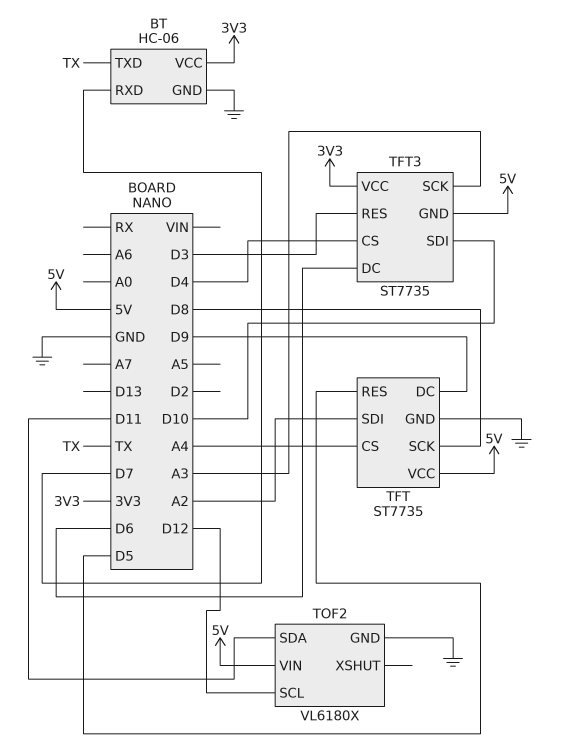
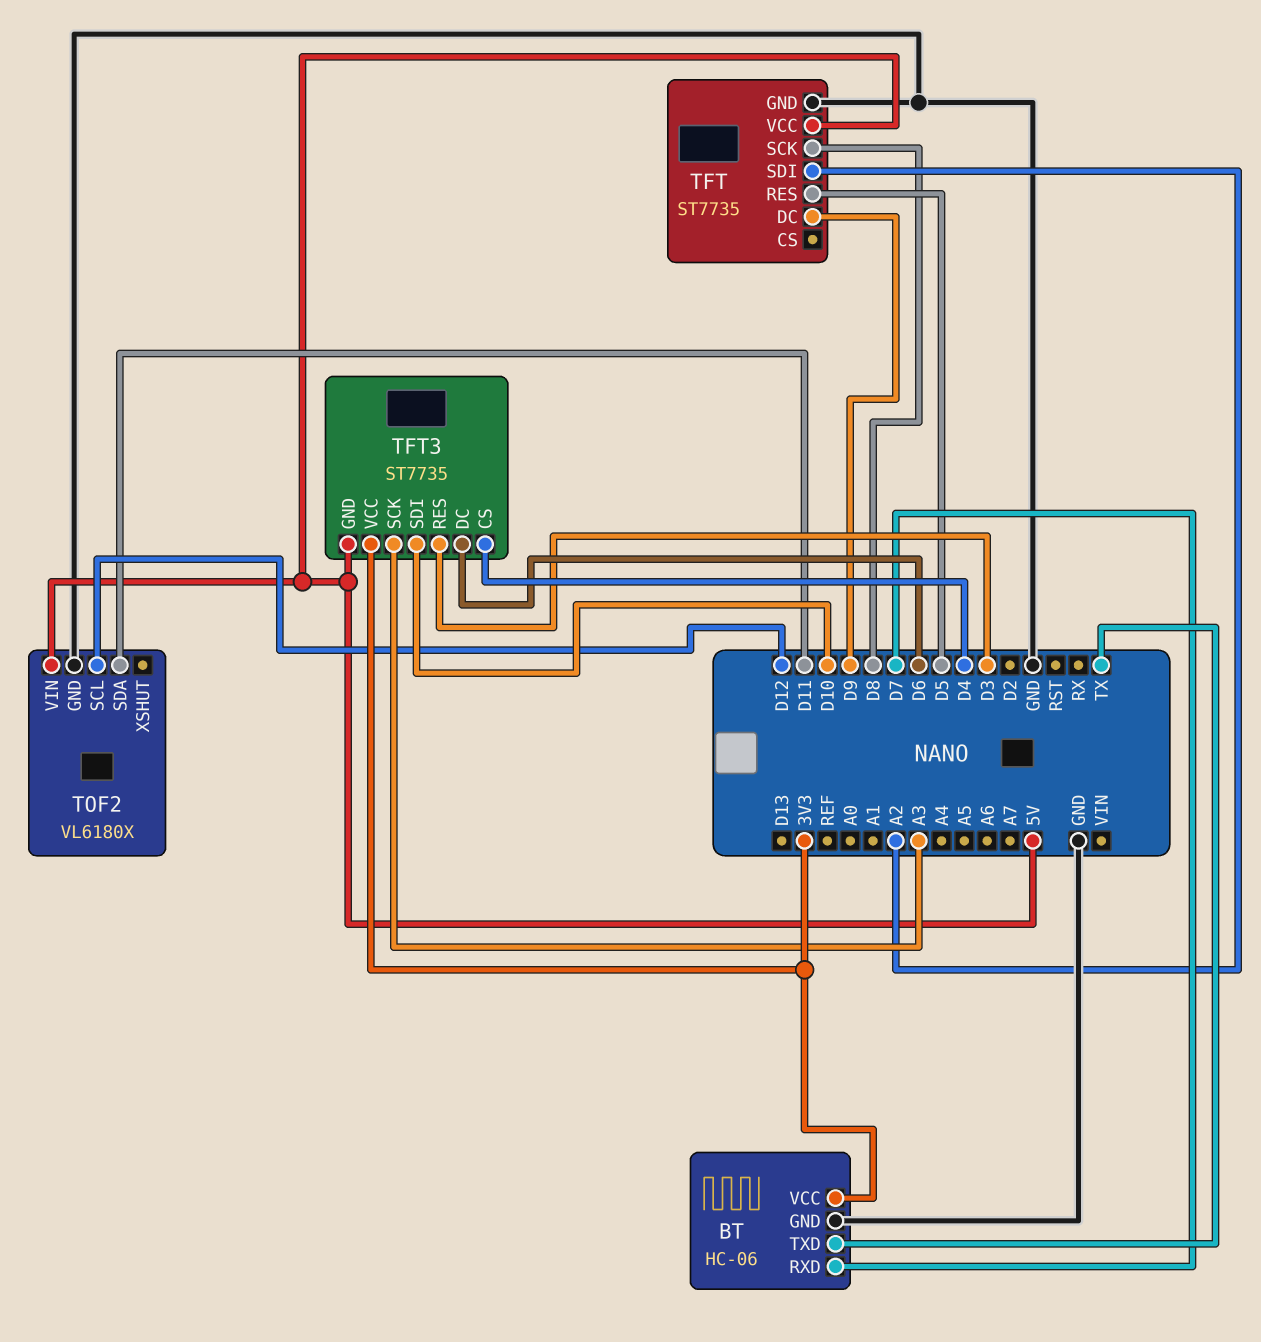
TFT pin CS: A4 -> none

